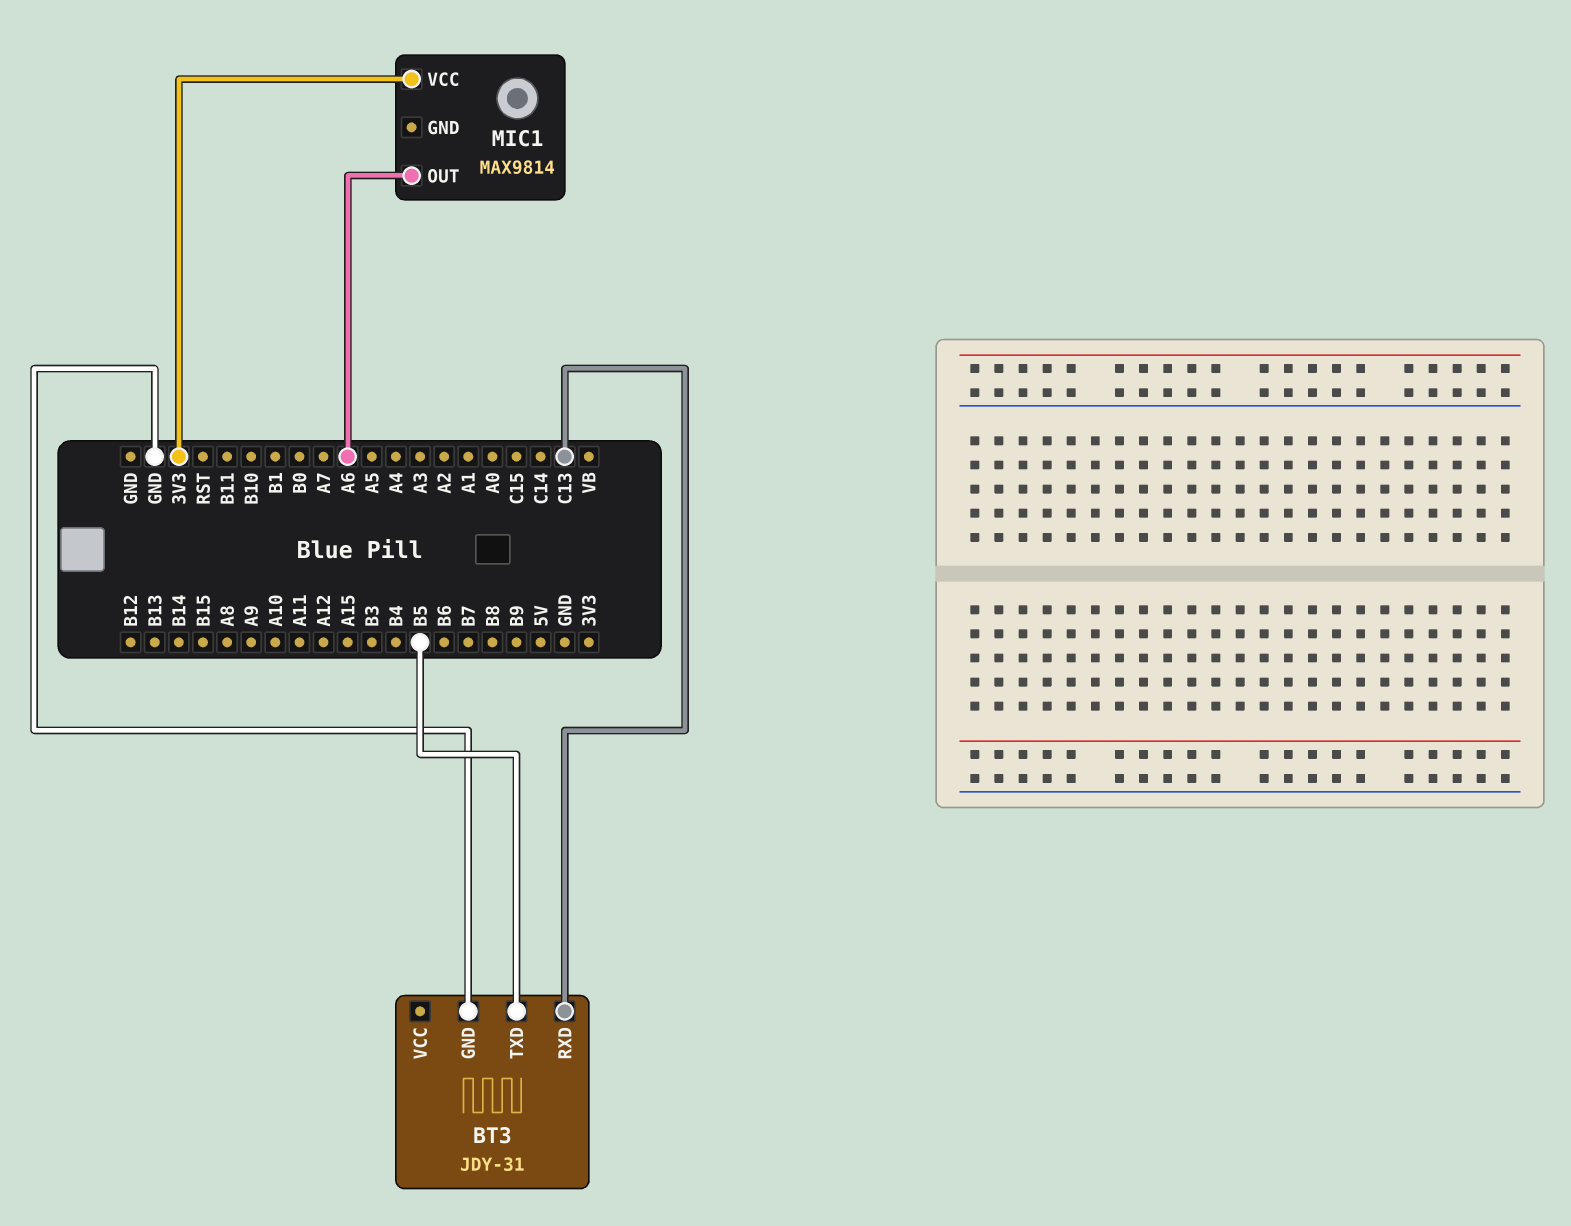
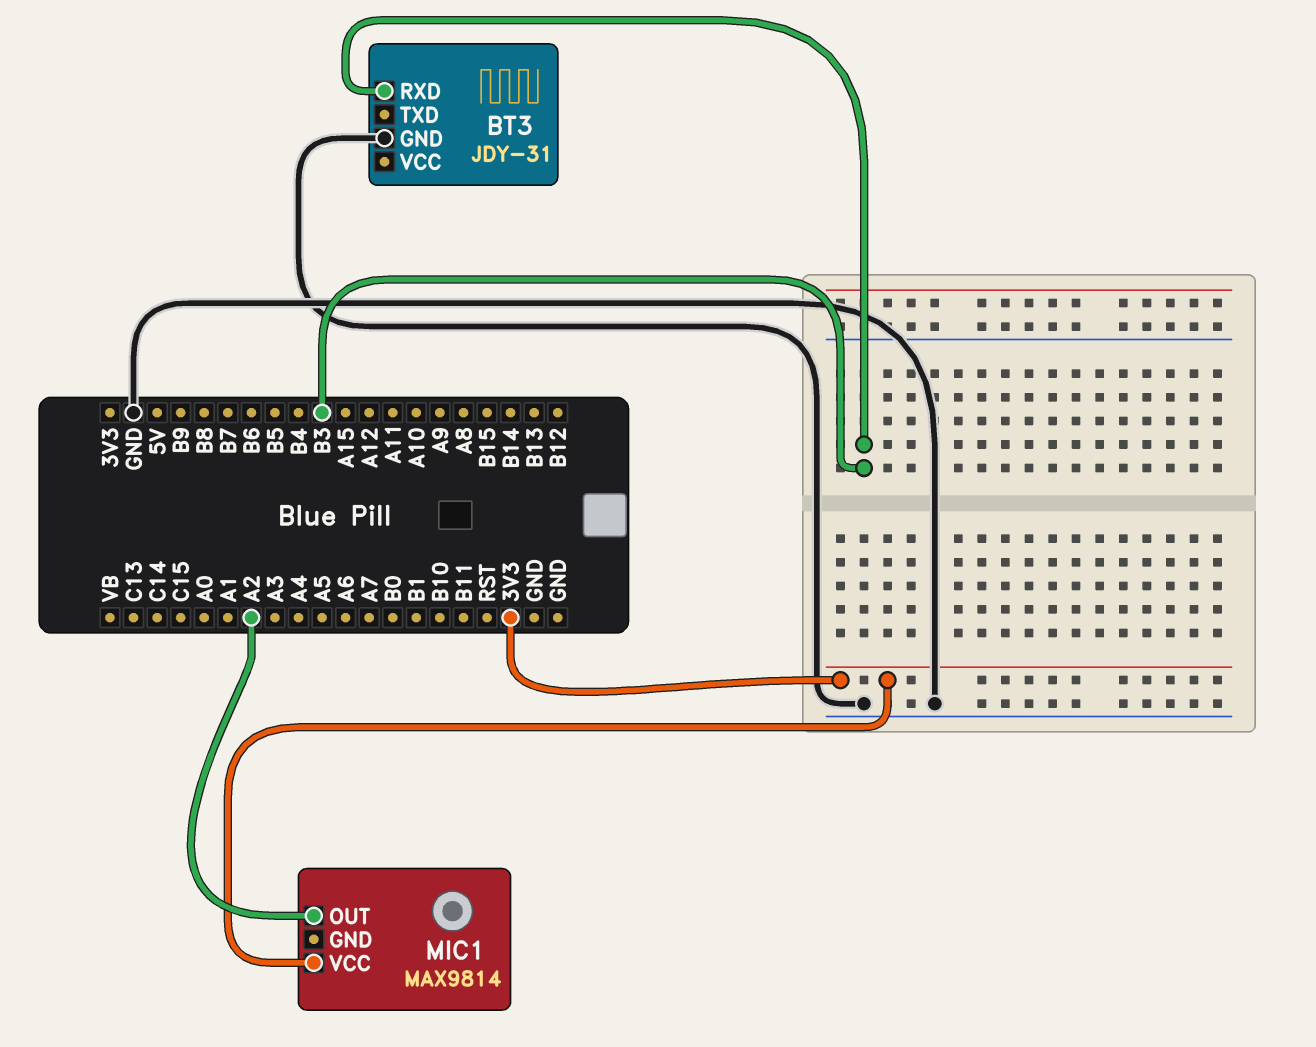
BT3 pin RXD: C13 -> B3
BT3 pin TXD: B5 -> none
MIC1 pin OUT: A6 -> A2

